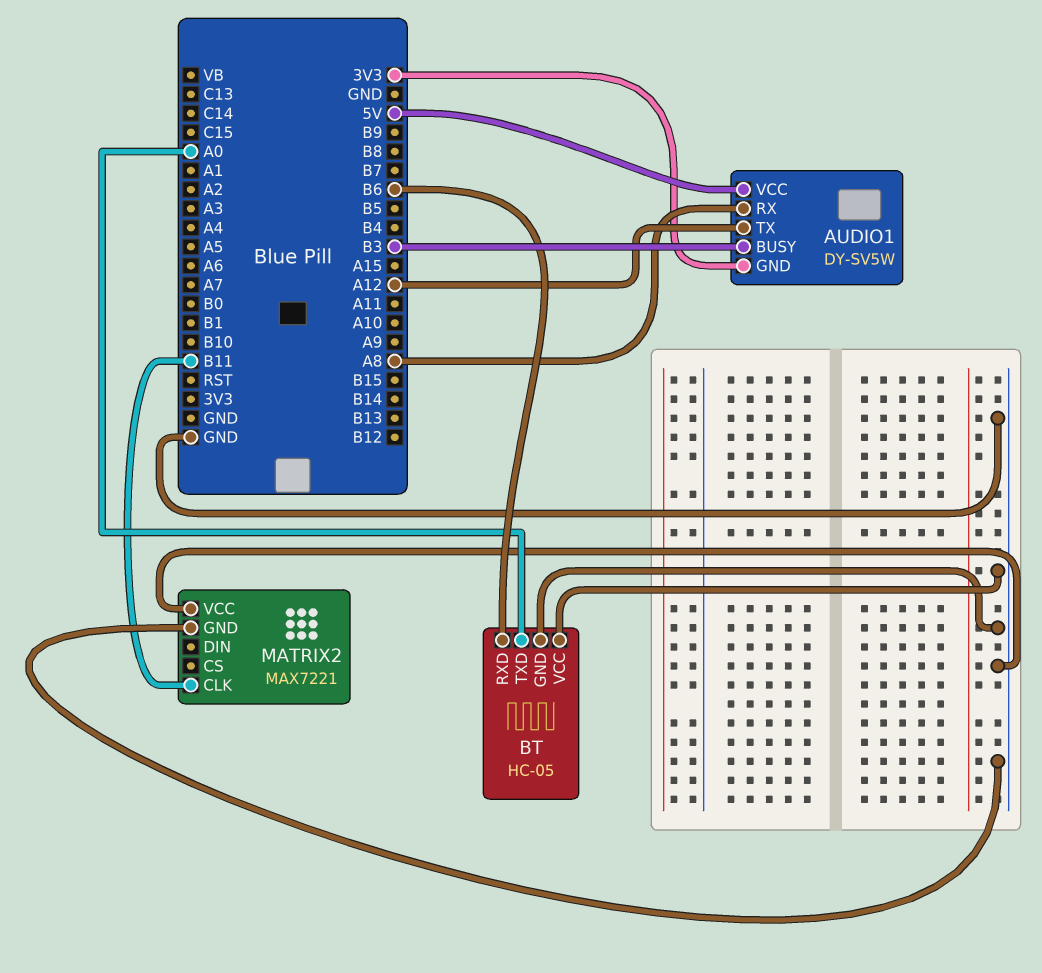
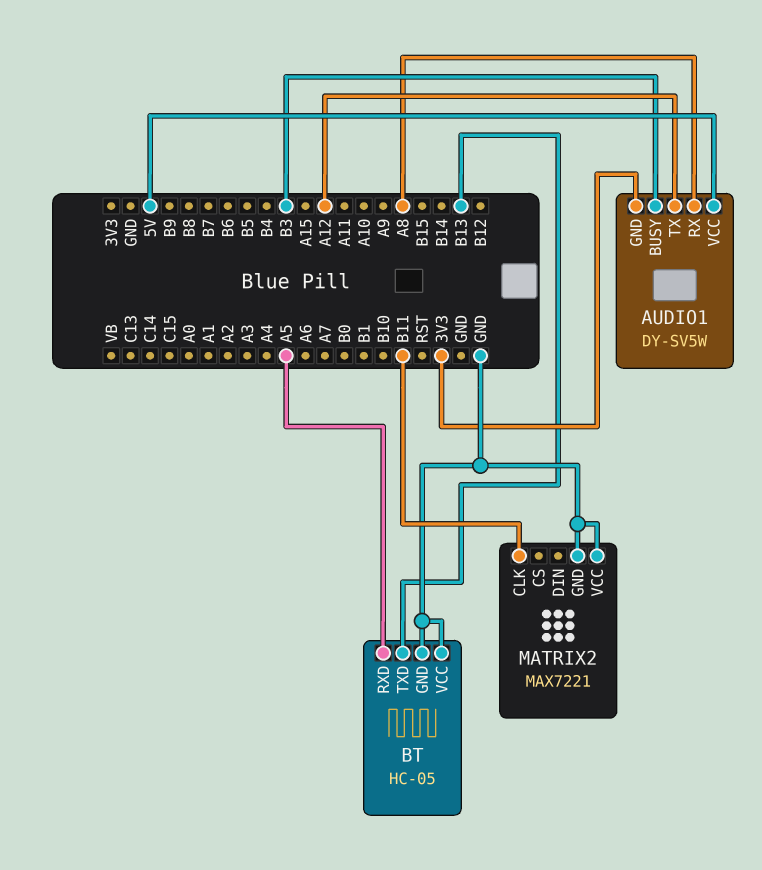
BT pin RXD: B6 -> A5
BT pin TXD: A0 -> B13

